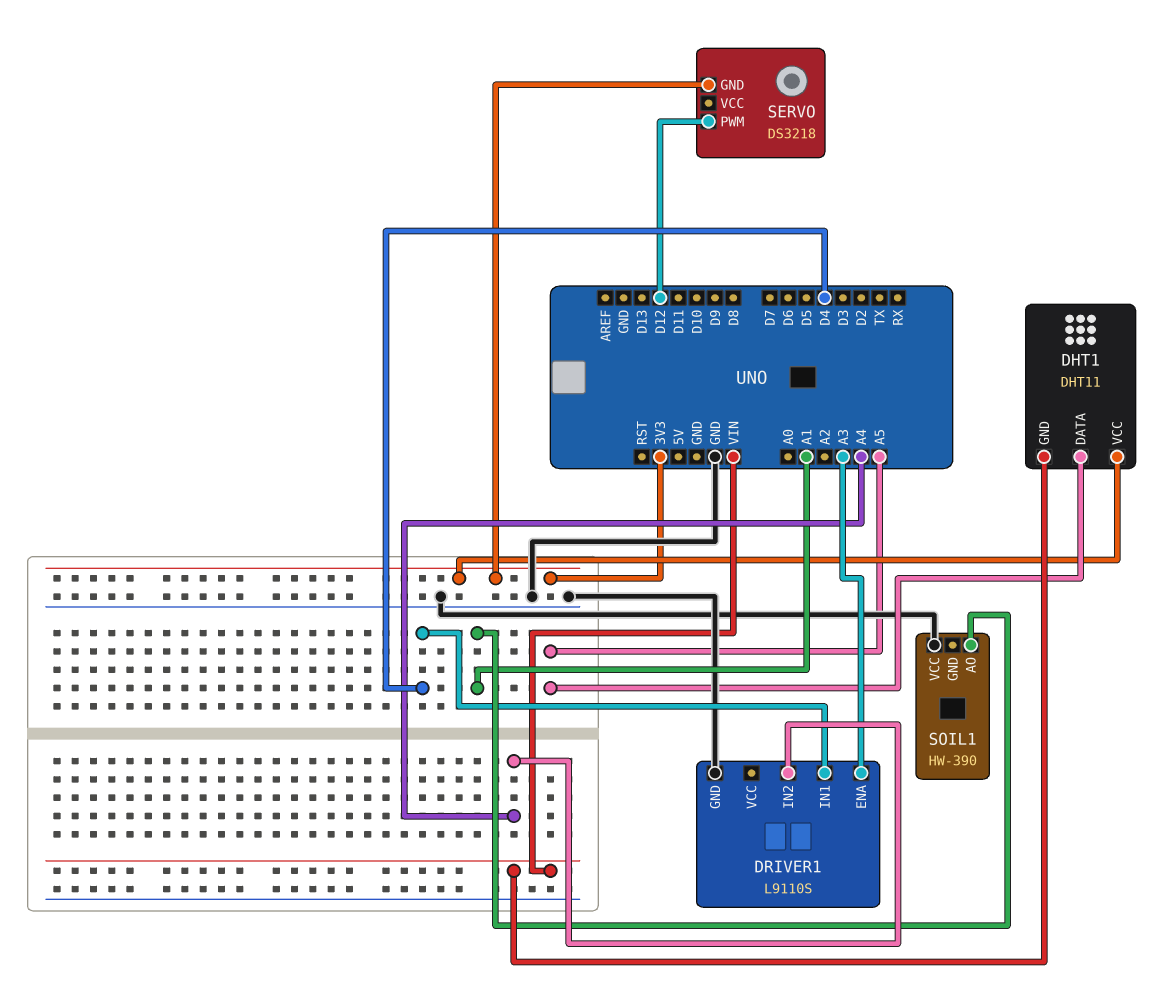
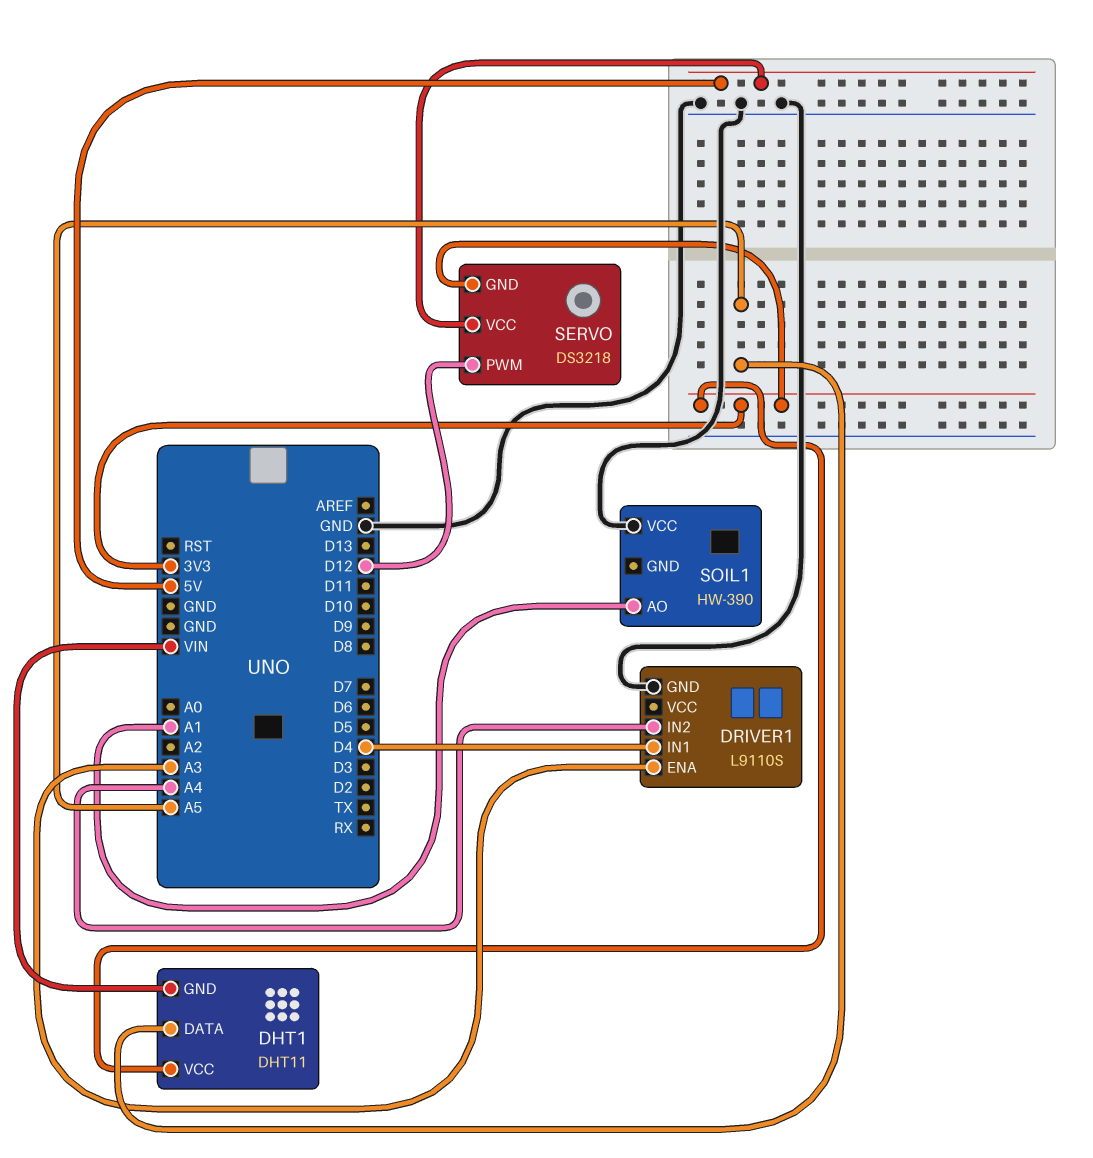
SERVO pin VCC: none -> 5V

